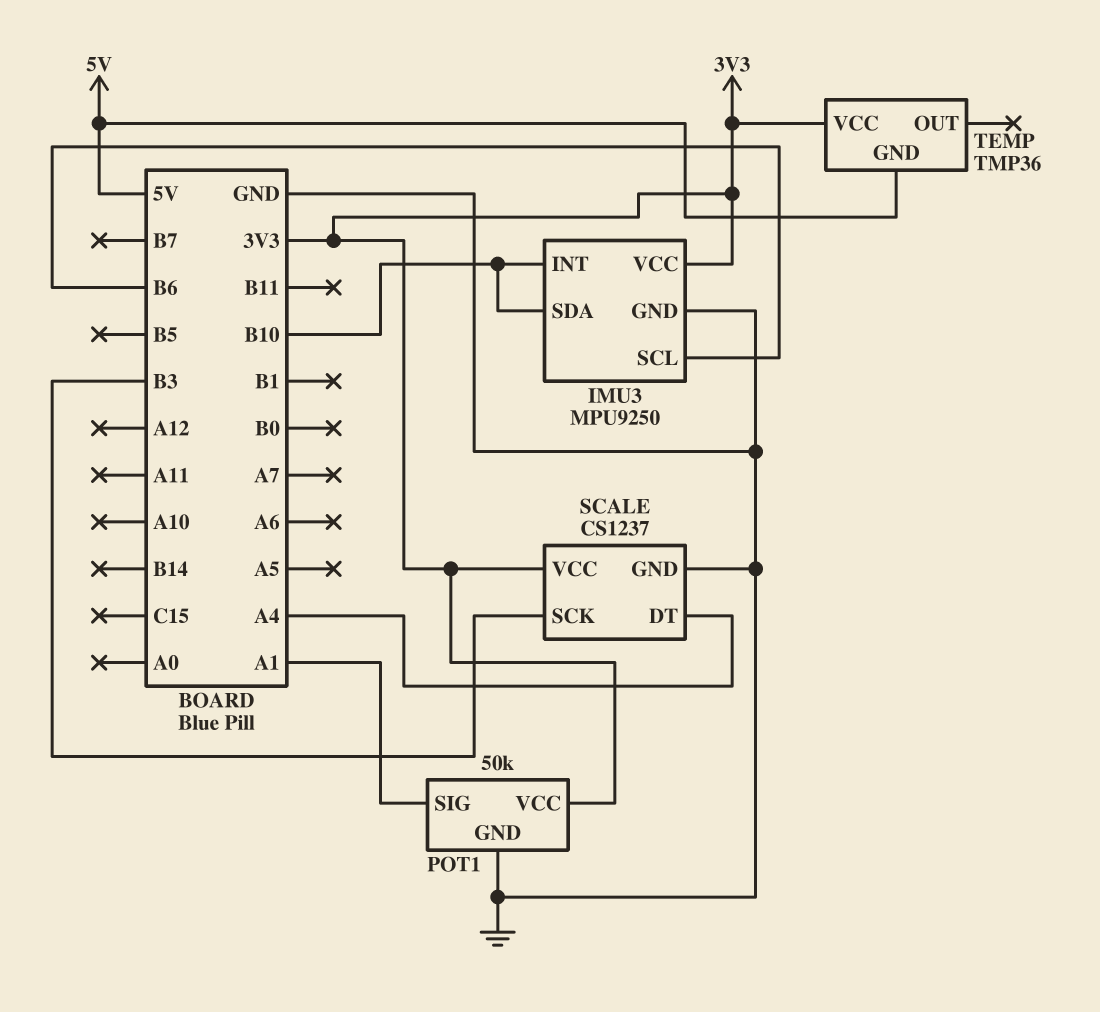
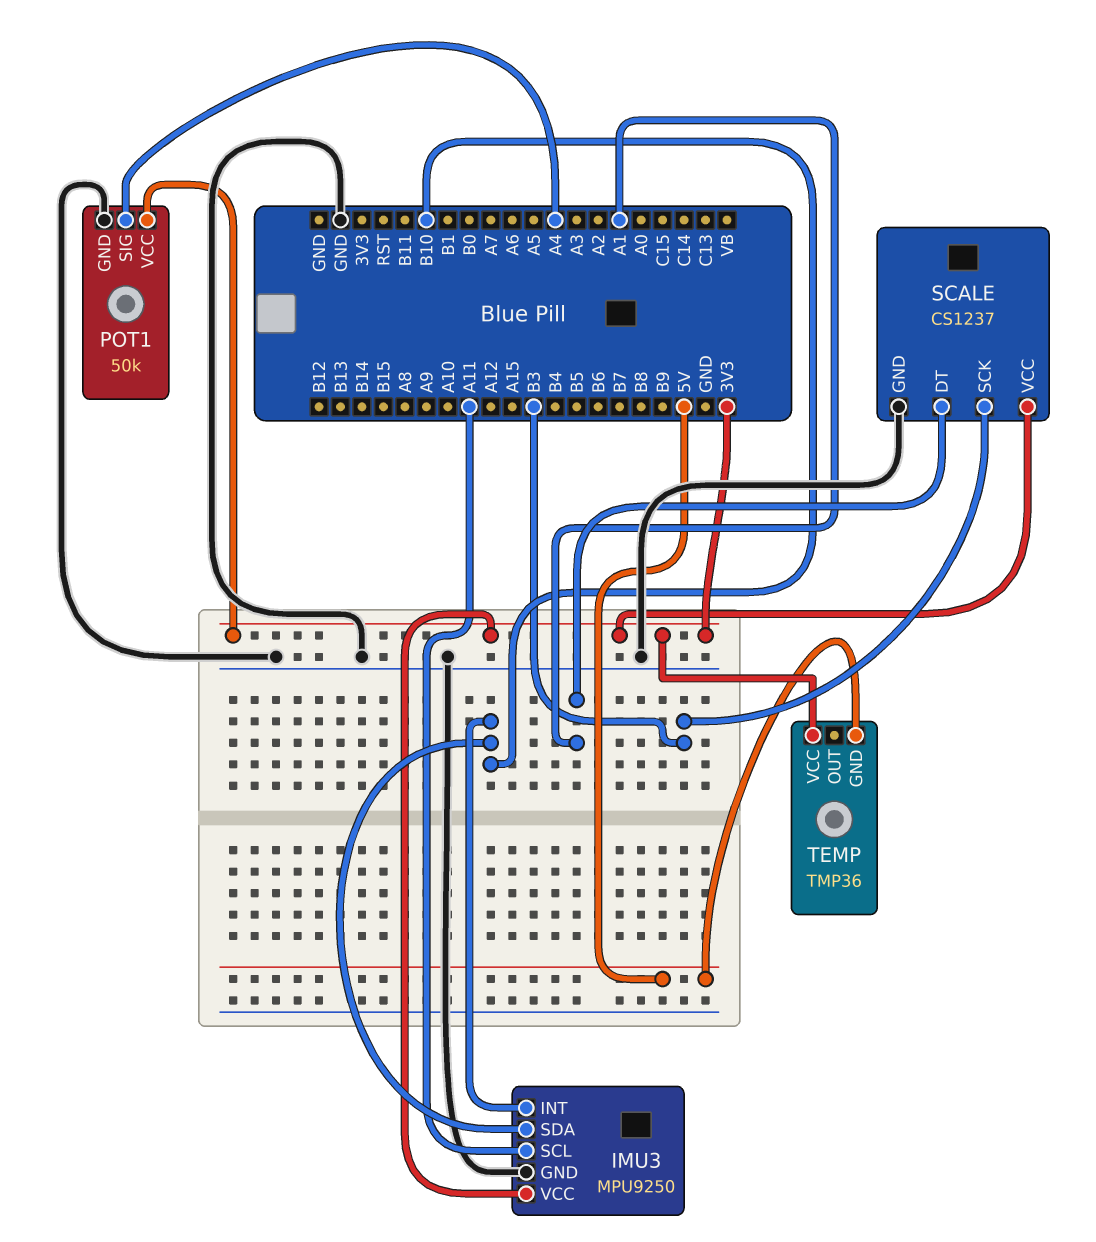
IMU3 pin SCL: B6 -> A11
POT1 pin SIG: A1 -> A4
SCALE pin DT: A4 -> A1

